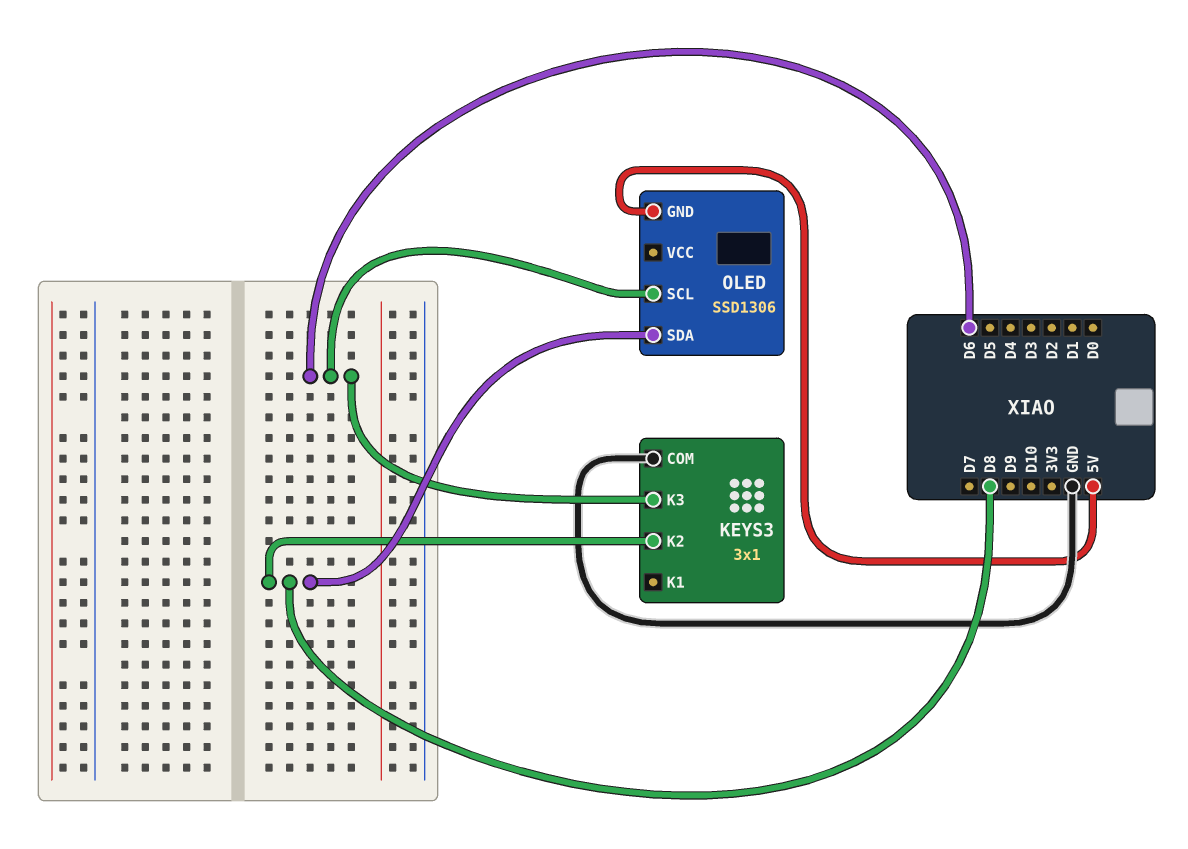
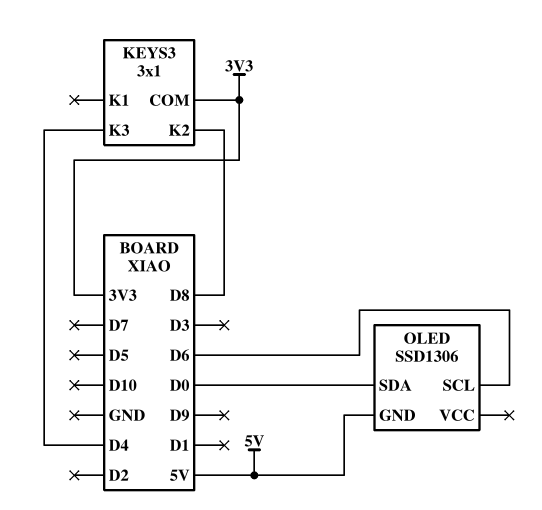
KEYS3 pin COM: GND -> 3V3
KEYS3 pin K3: D6 -> D4
OLED pin SDA: D8 -> D0

